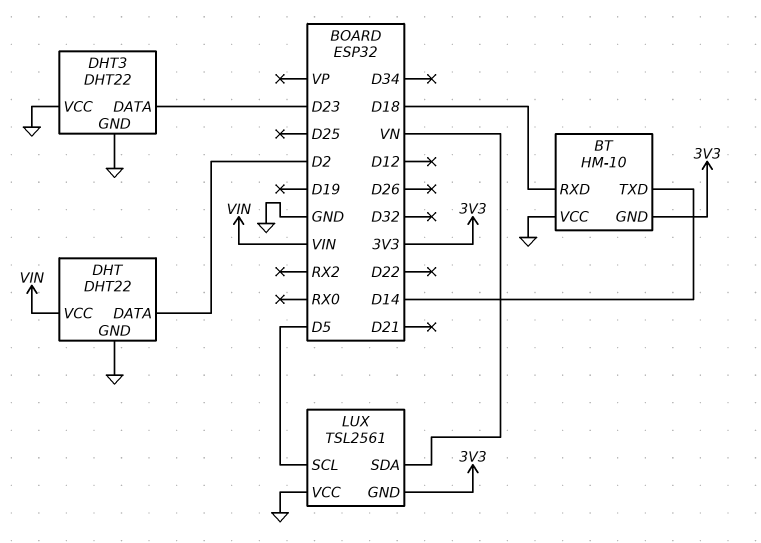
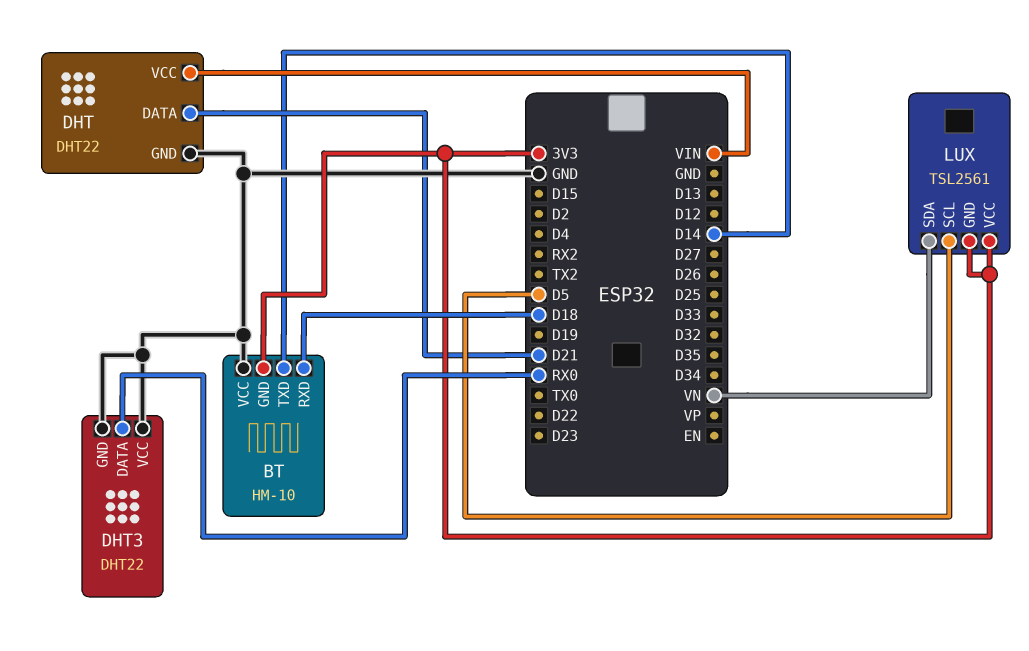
DHT pin DATA: D2 -> D21
DHT3 pin DATA: D23 -> RX0
LUX pin VCC: GND -> 3V3

